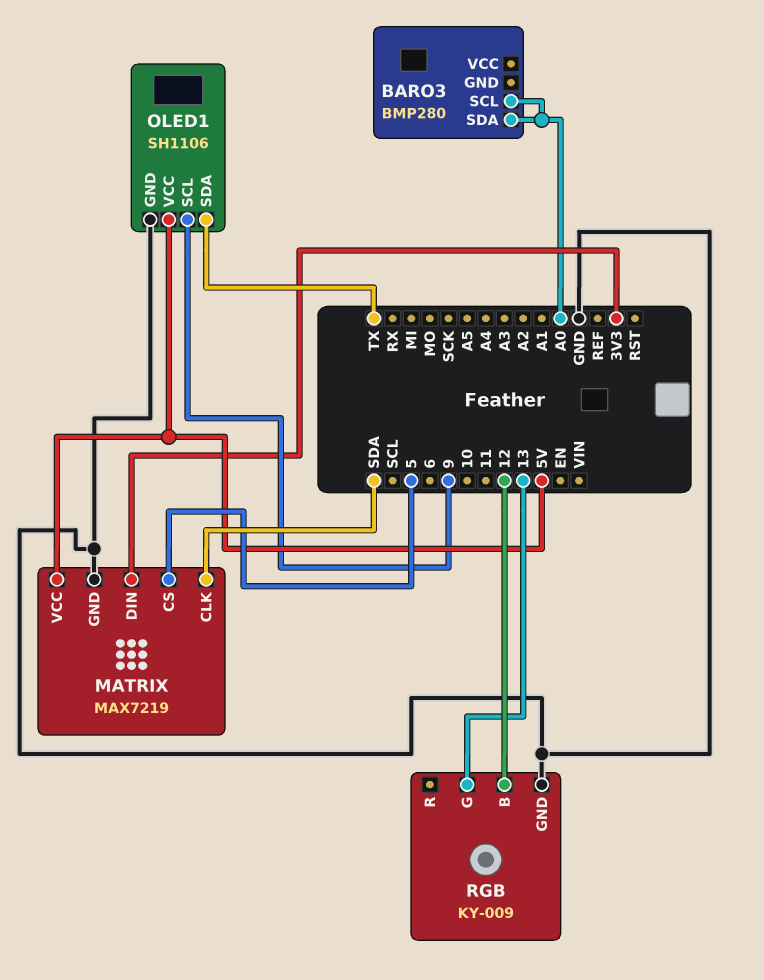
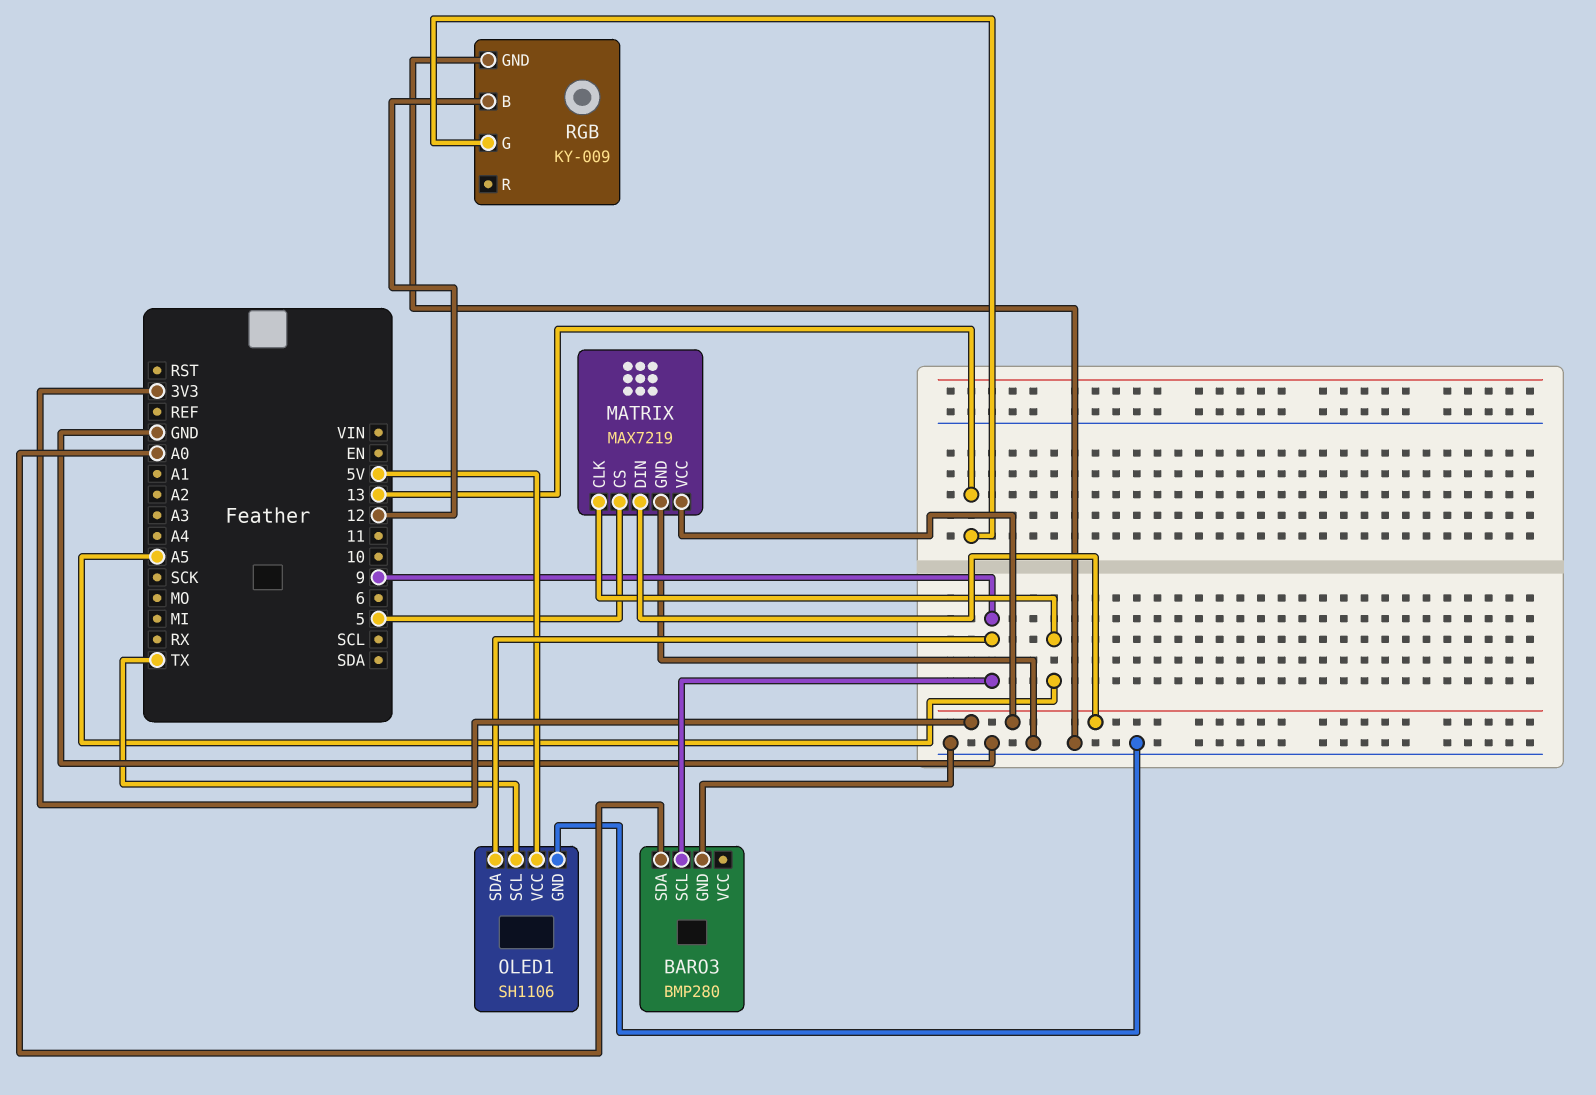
BARO3 pin GND: none -> GND
BARO3 pin SCL: A0 -> 9
MATRIX pin CLK: SDA -> A5
MATRIX pin VCC: 5V -> 3V3
OLED1 pin SCL: 9 -> TX
OLED1 pin SDA: TX -> 9

